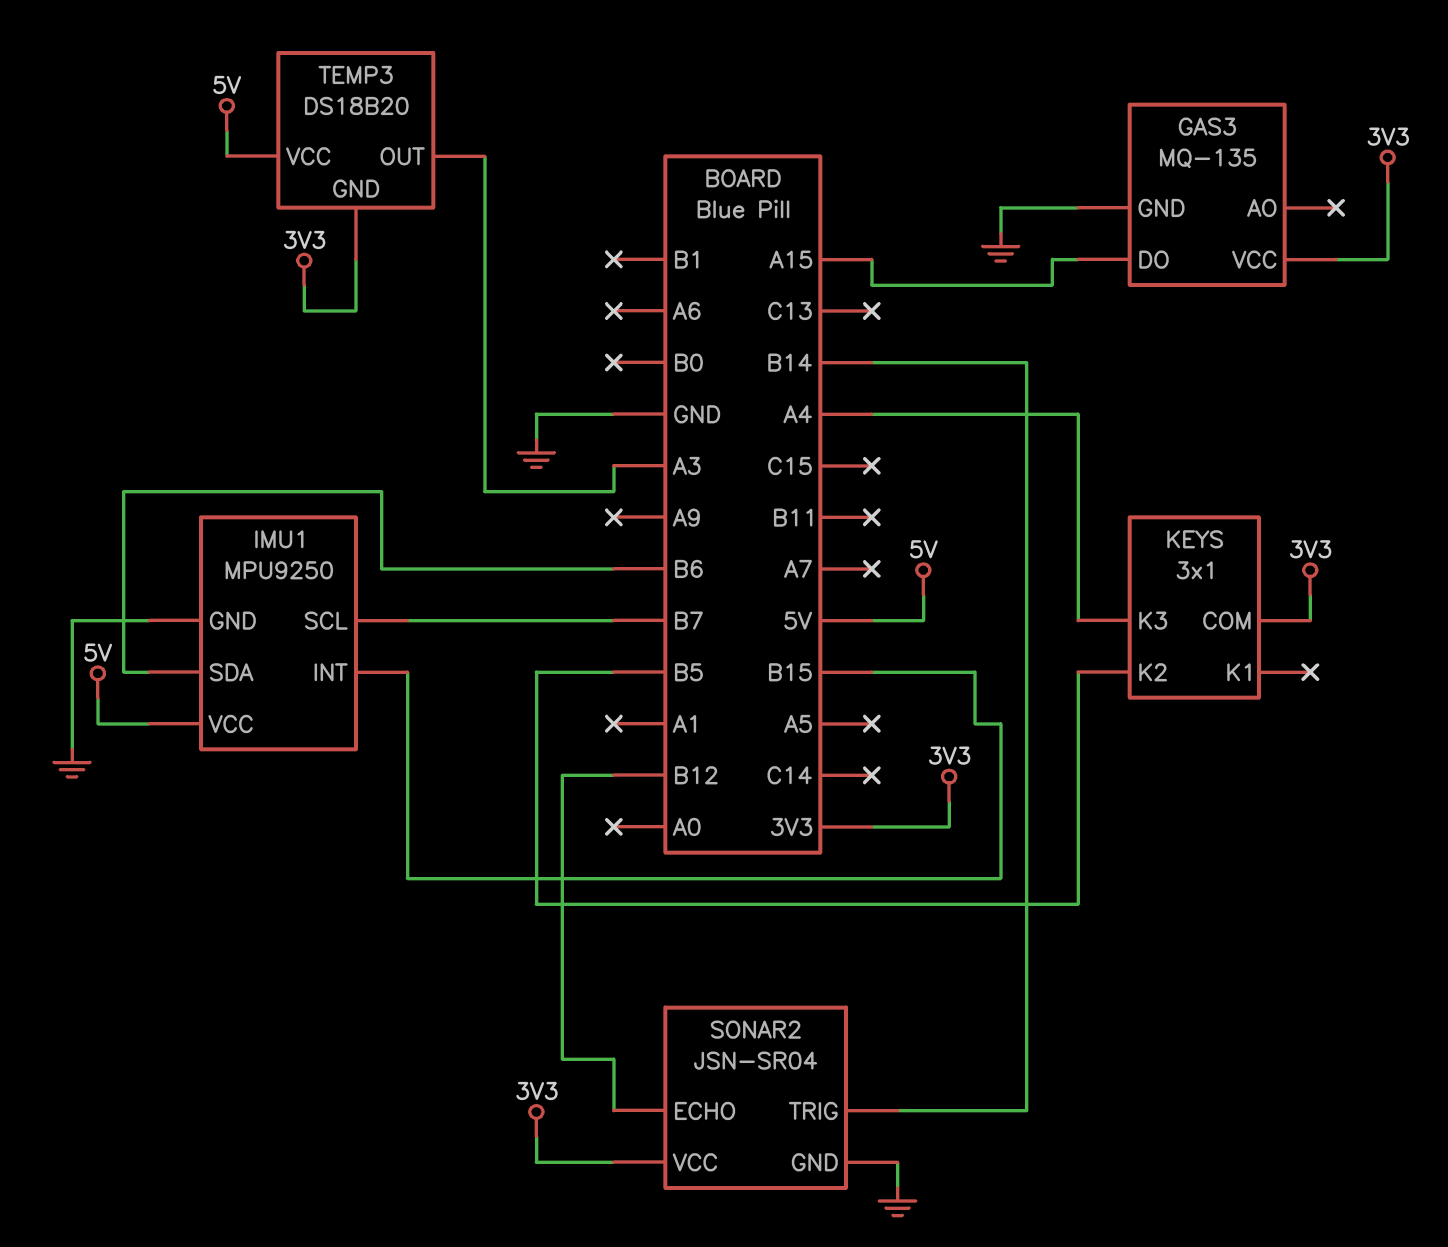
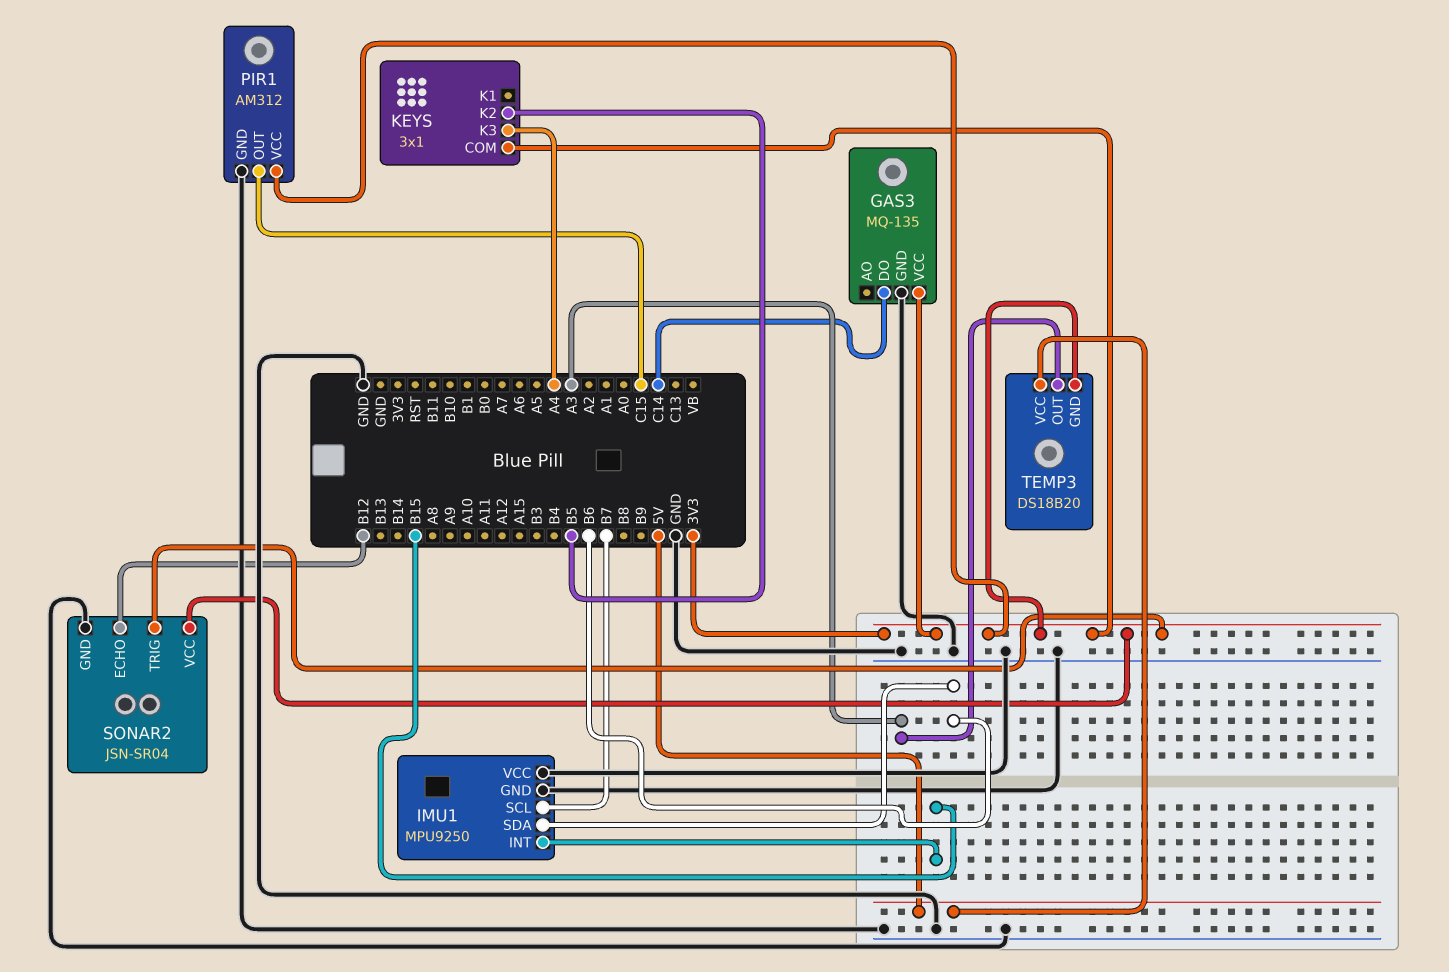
GAS3 pin DO: A15 -> C14
IMU1 pin VCC: 5V -> GND
PIR1: none -> AM312
PIR1 pin GND: none -> GND
PIR1 pin OUT: none -> C15
PIR1 pin VCC: none -> 3V3
SONAR2 pin TRIG: B14 -> 3V3

